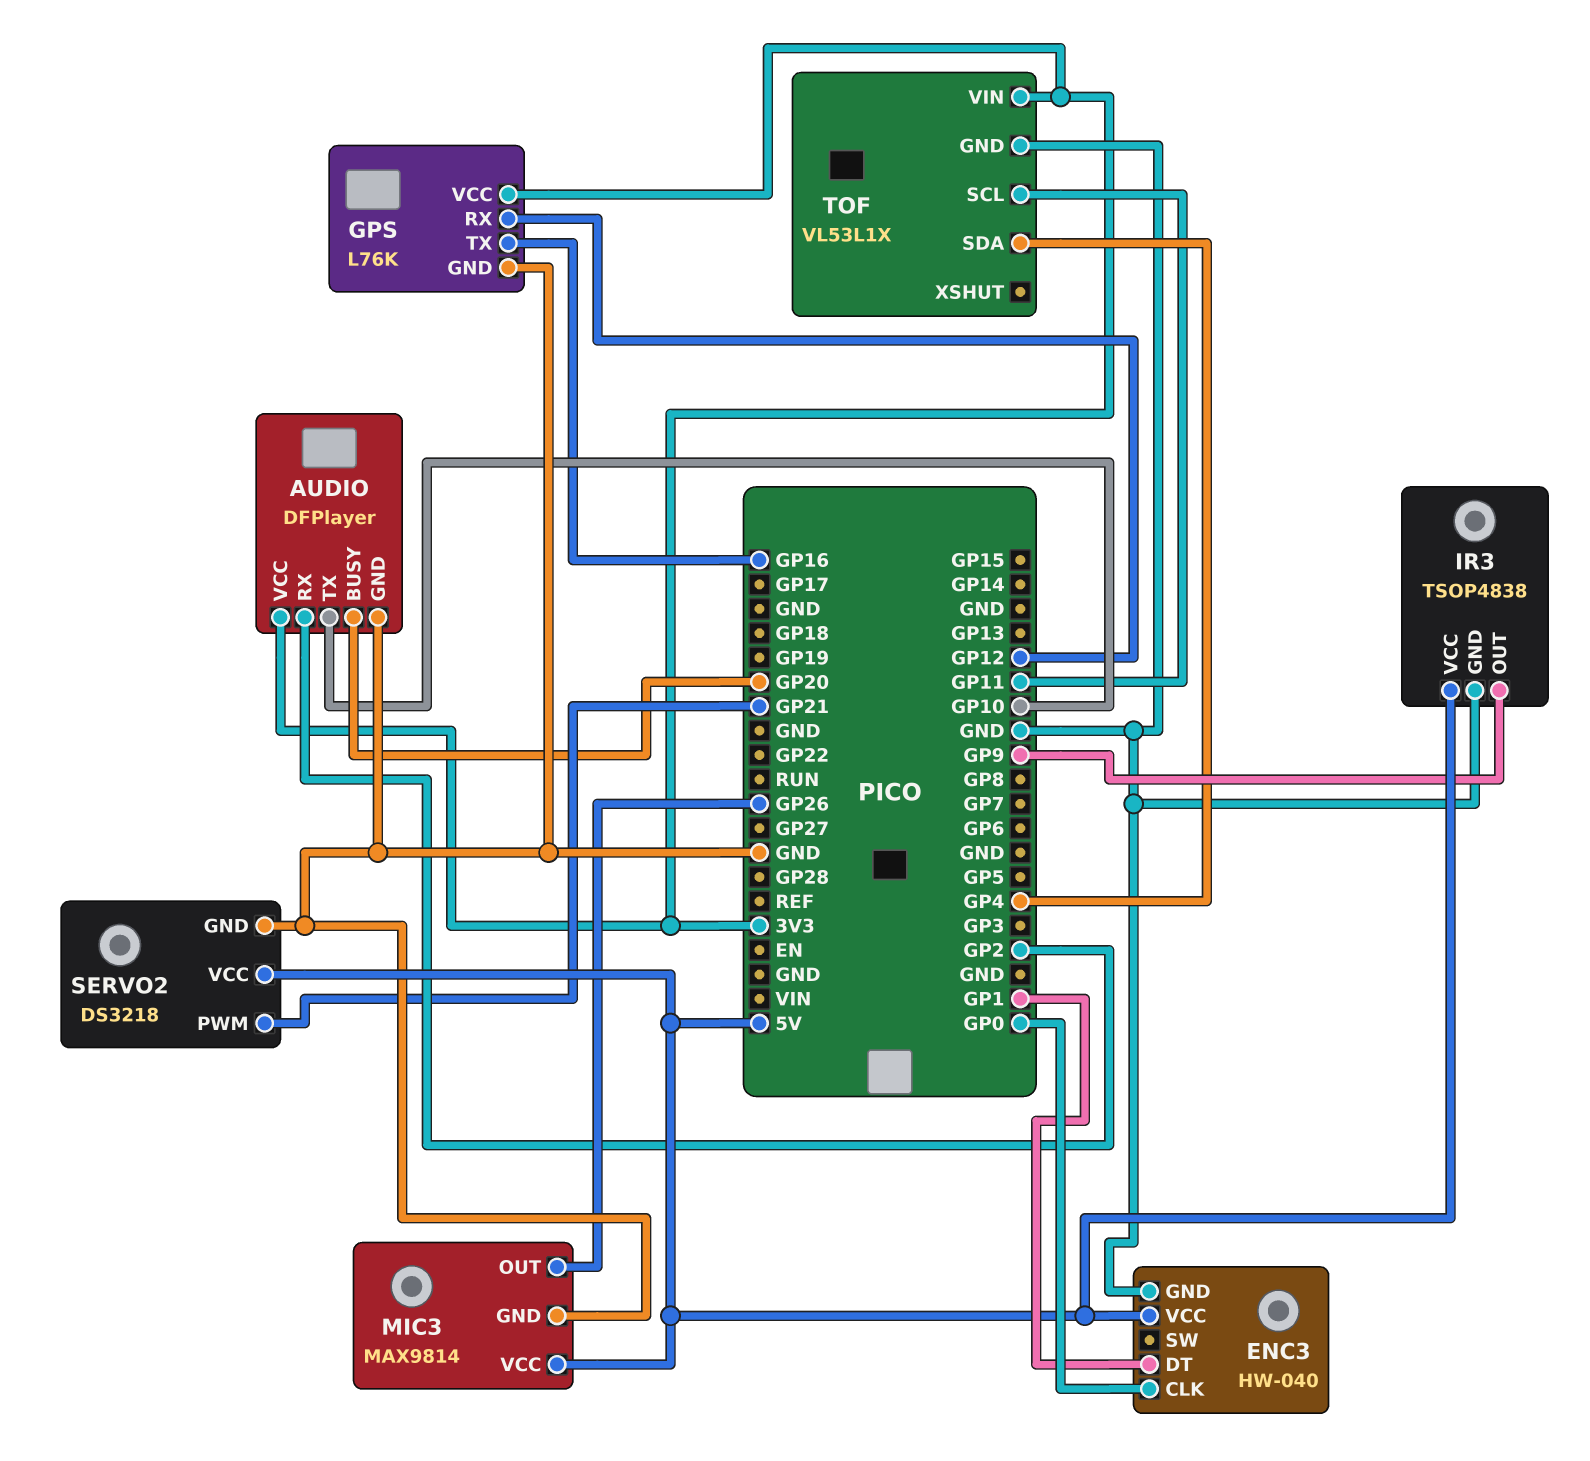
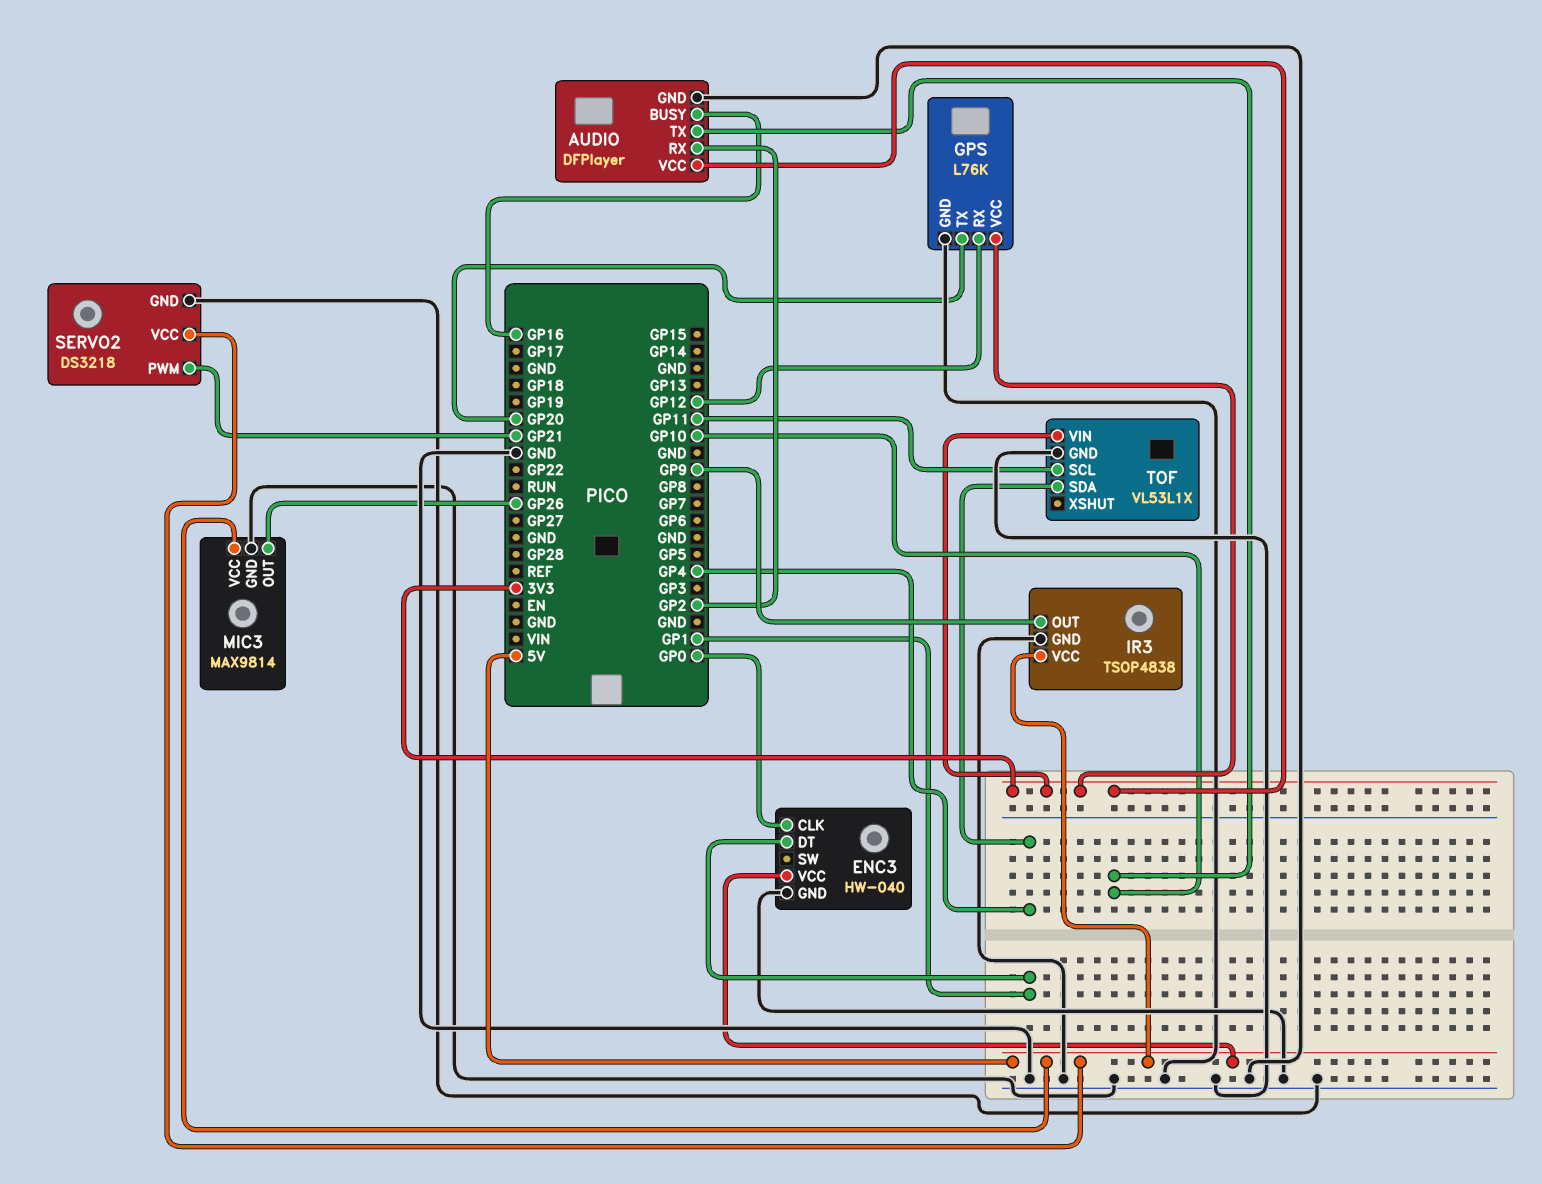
AUDIO pin BUSY: GP20 -> GP16
GPS pin TX: GP16 -> GP20

